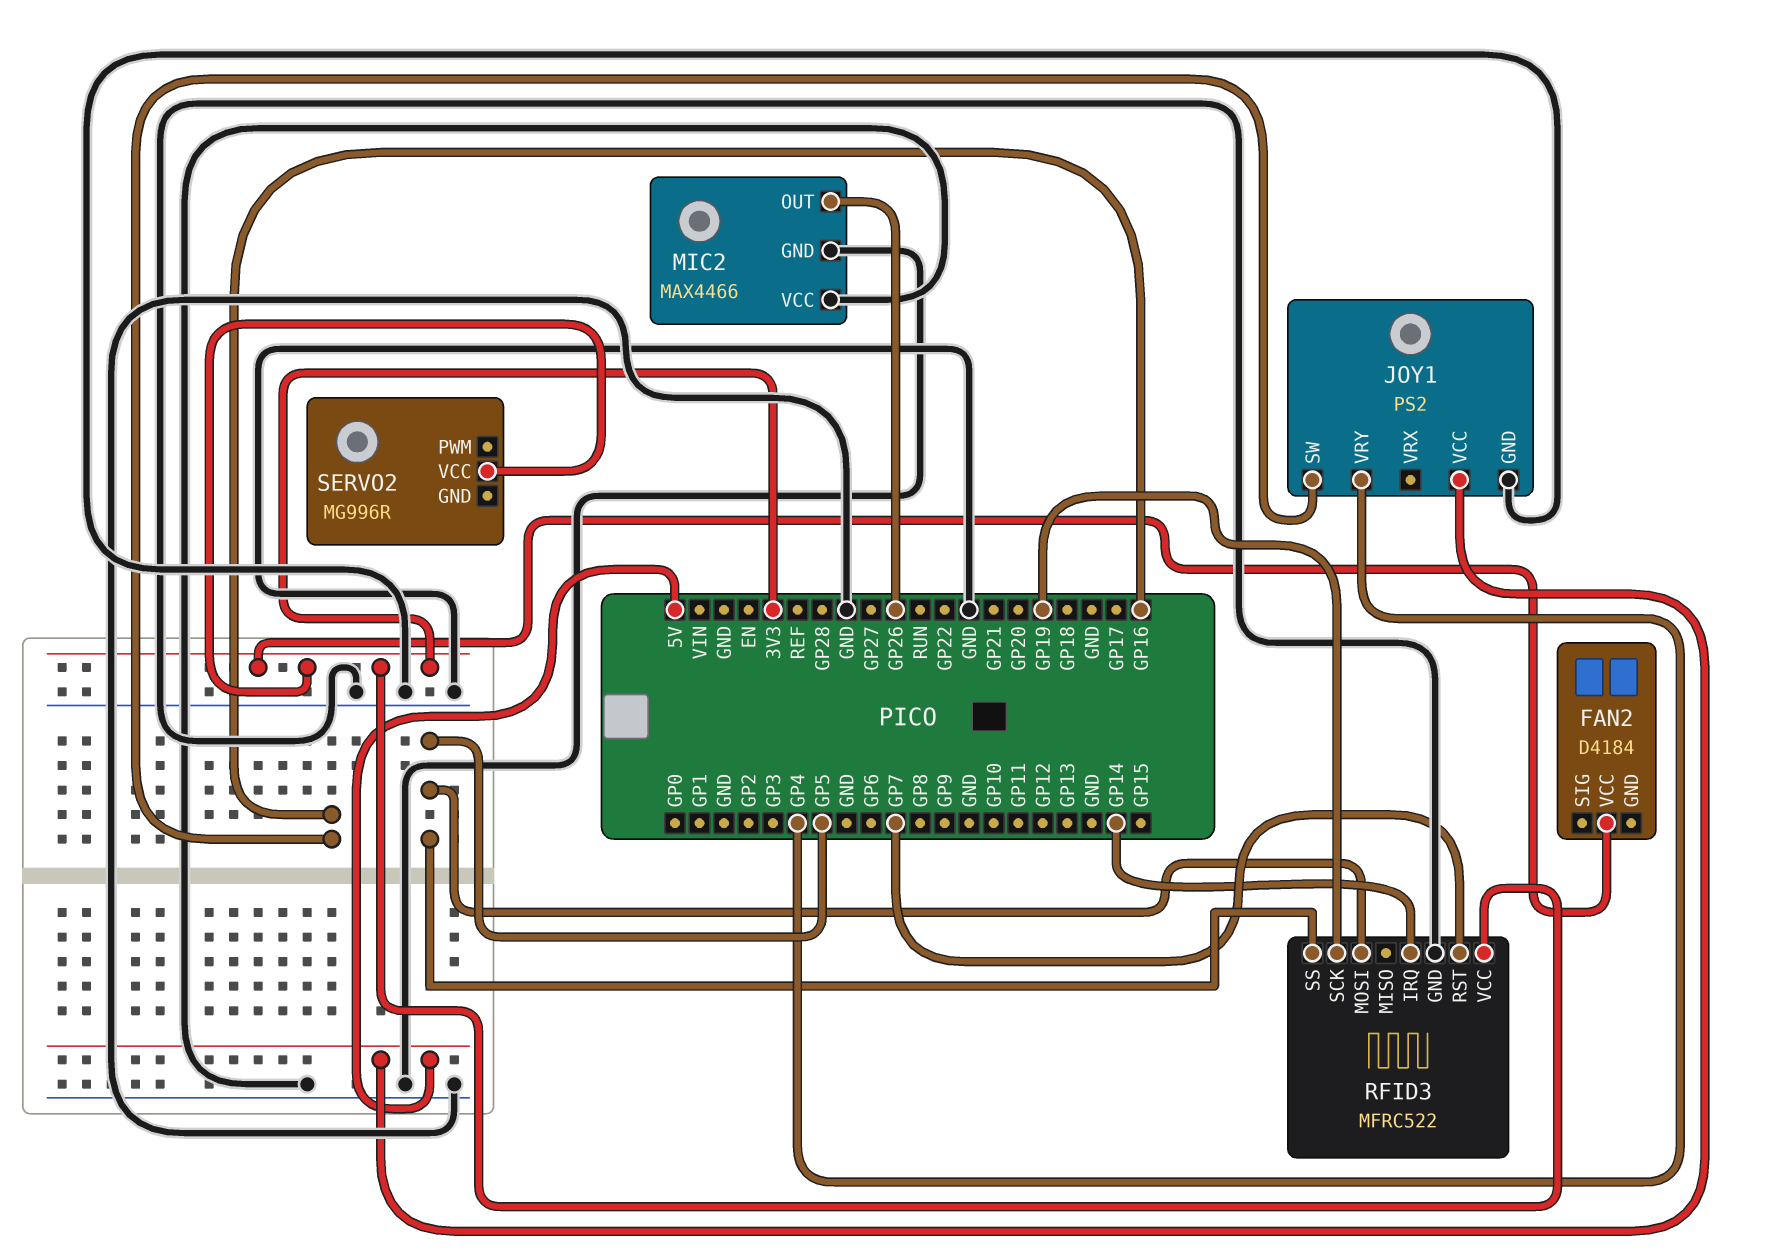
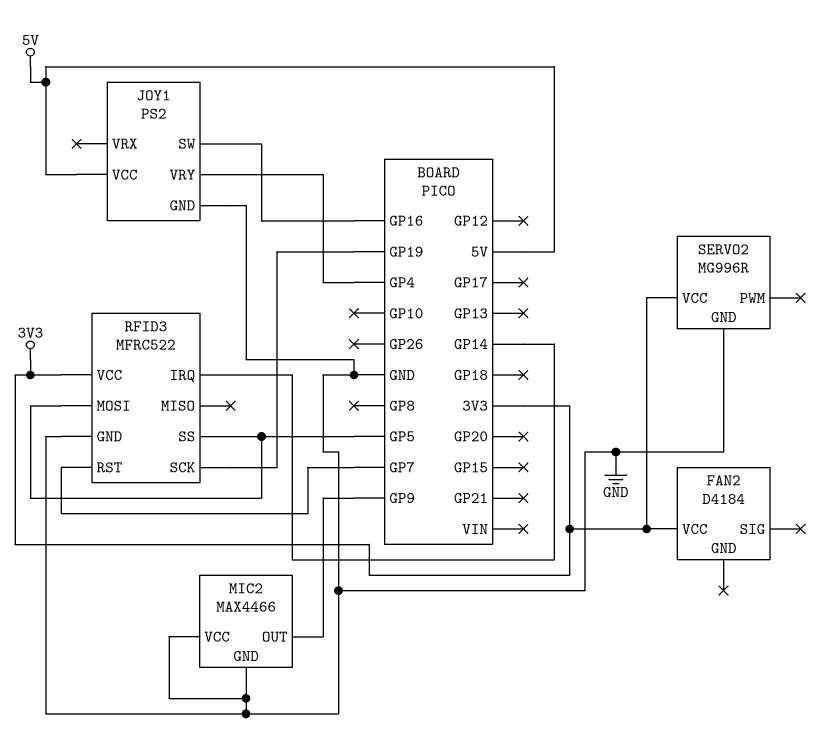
MIC2 pin OUT: GP26 -> GP9
SERVO2 pin GND: none -> GND

